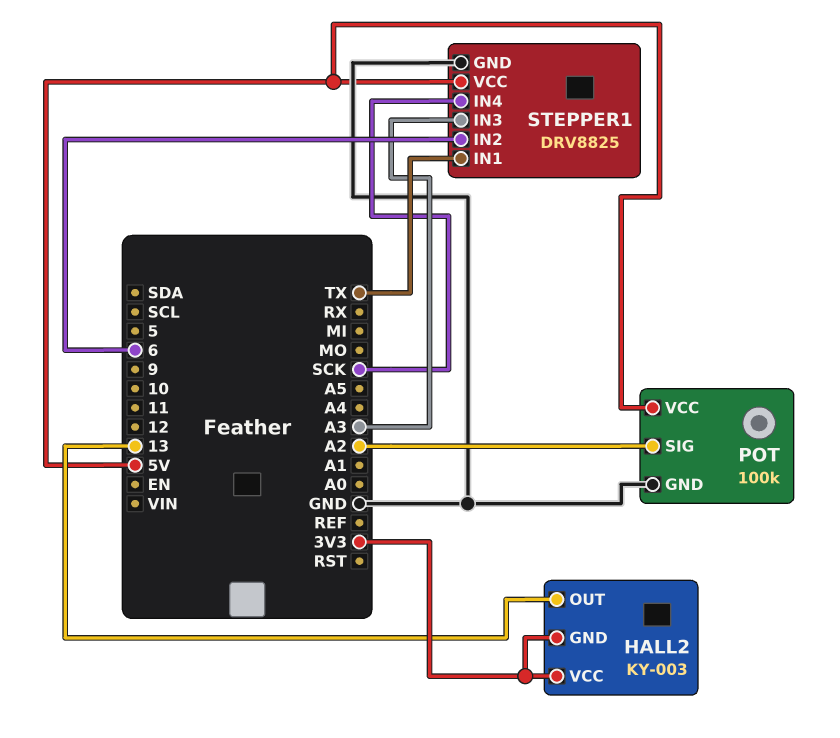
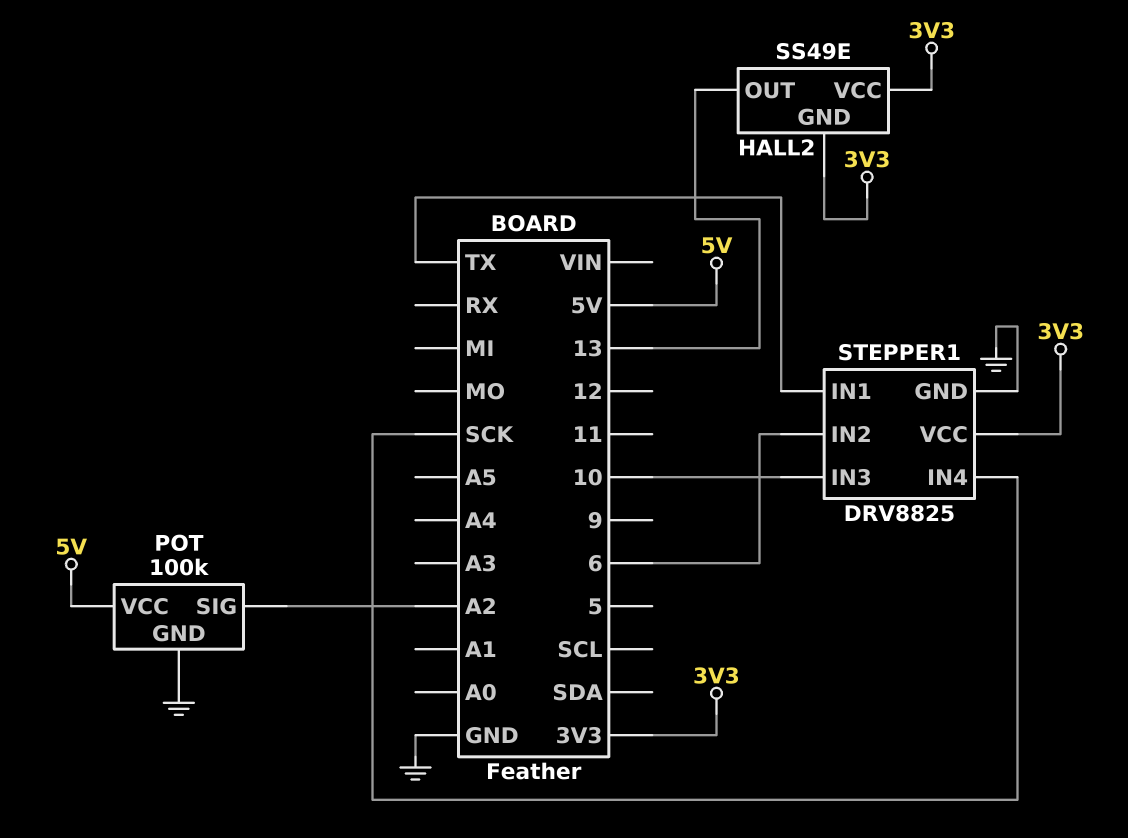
HALL2: KY-003 -> SS49E
STEPPER1 pin IN3: A3 -> 10
STEPPER1 pin VCC: 5V -> 3V3

